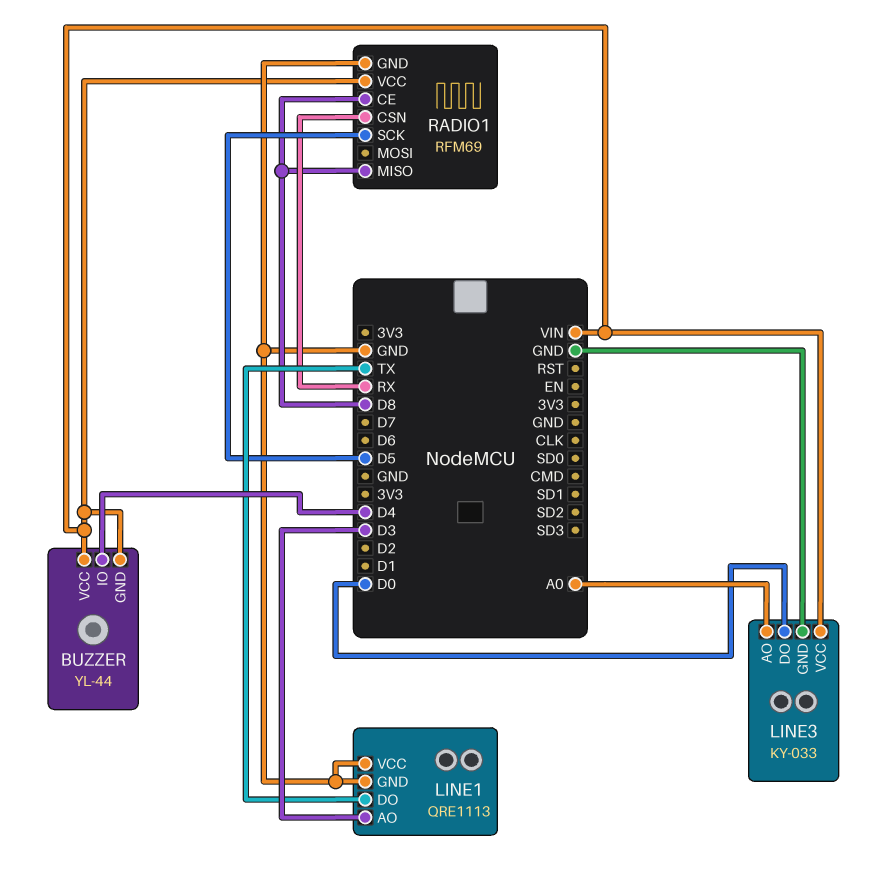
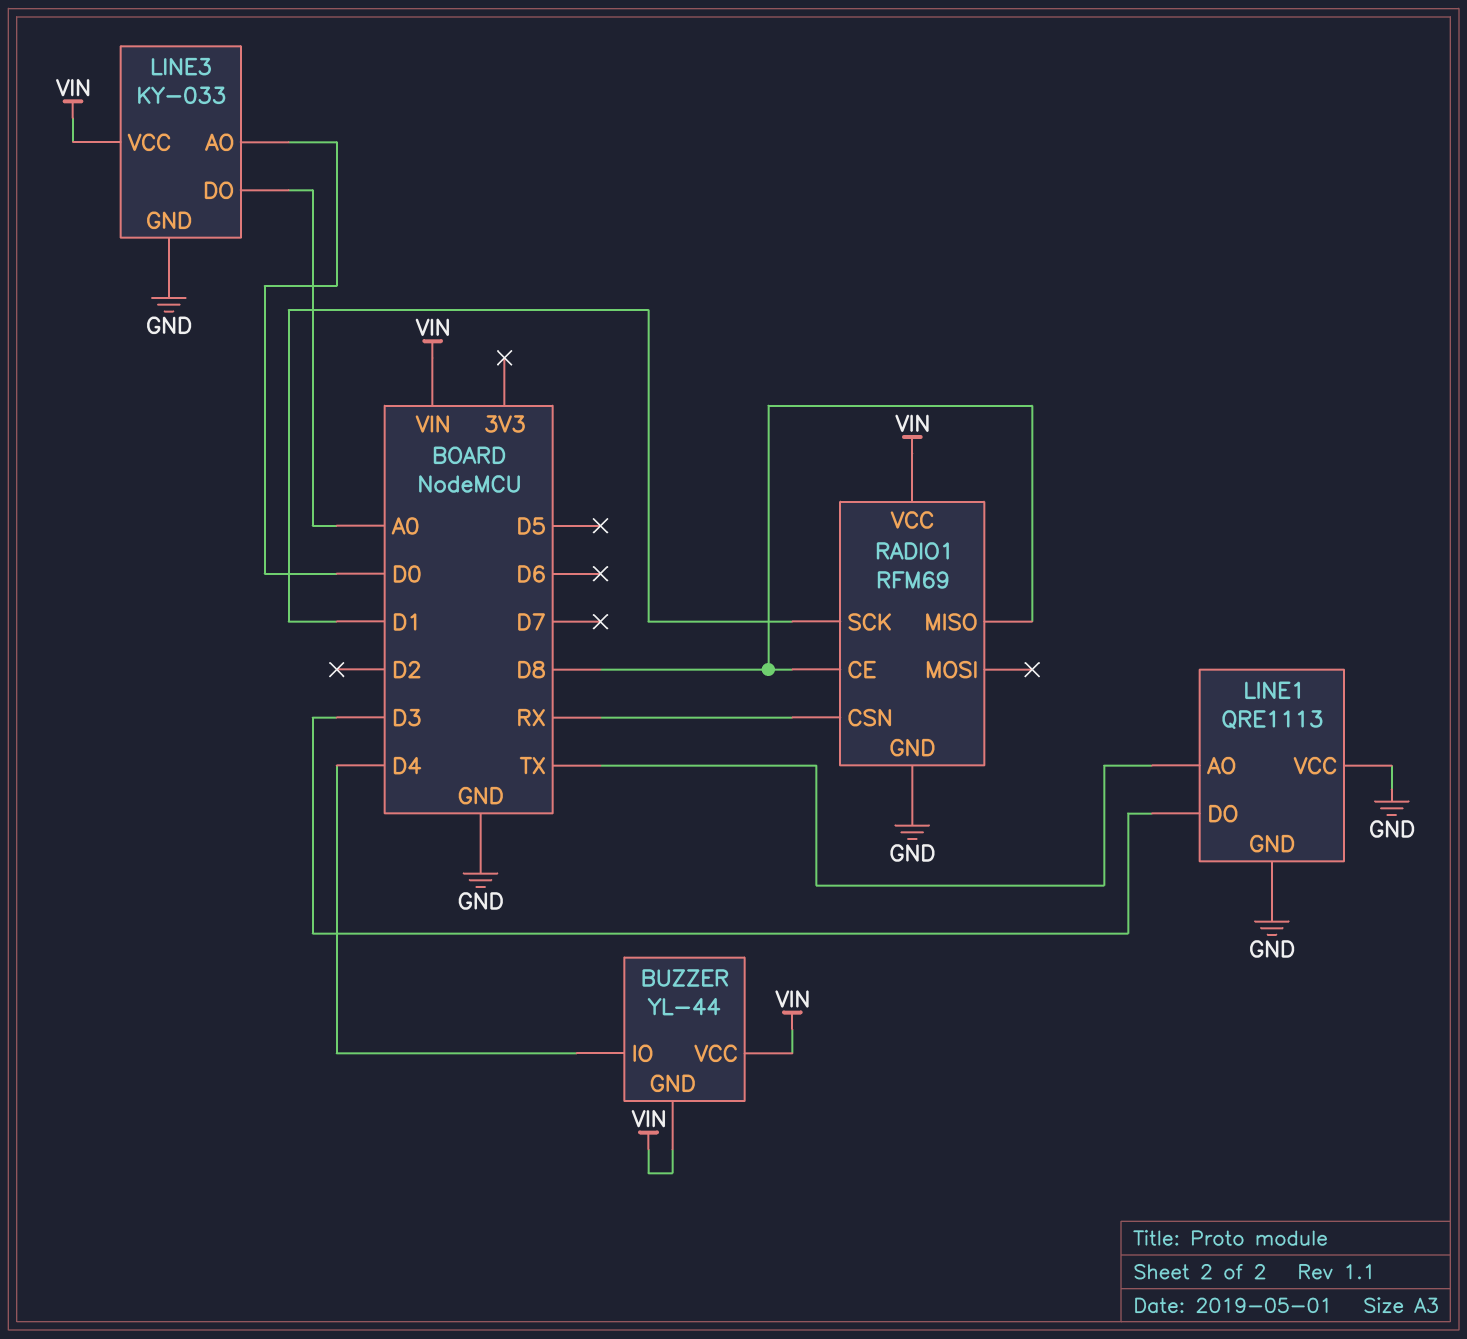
LINE1 pin AO: D3 -> TX
LINE1 pin DO: TX -> D3
LINE3 pin AO: A0 -> D0
LINE3 pin DO: D0 -> A0
RADIO1 pin SCK: D5 -> D1

